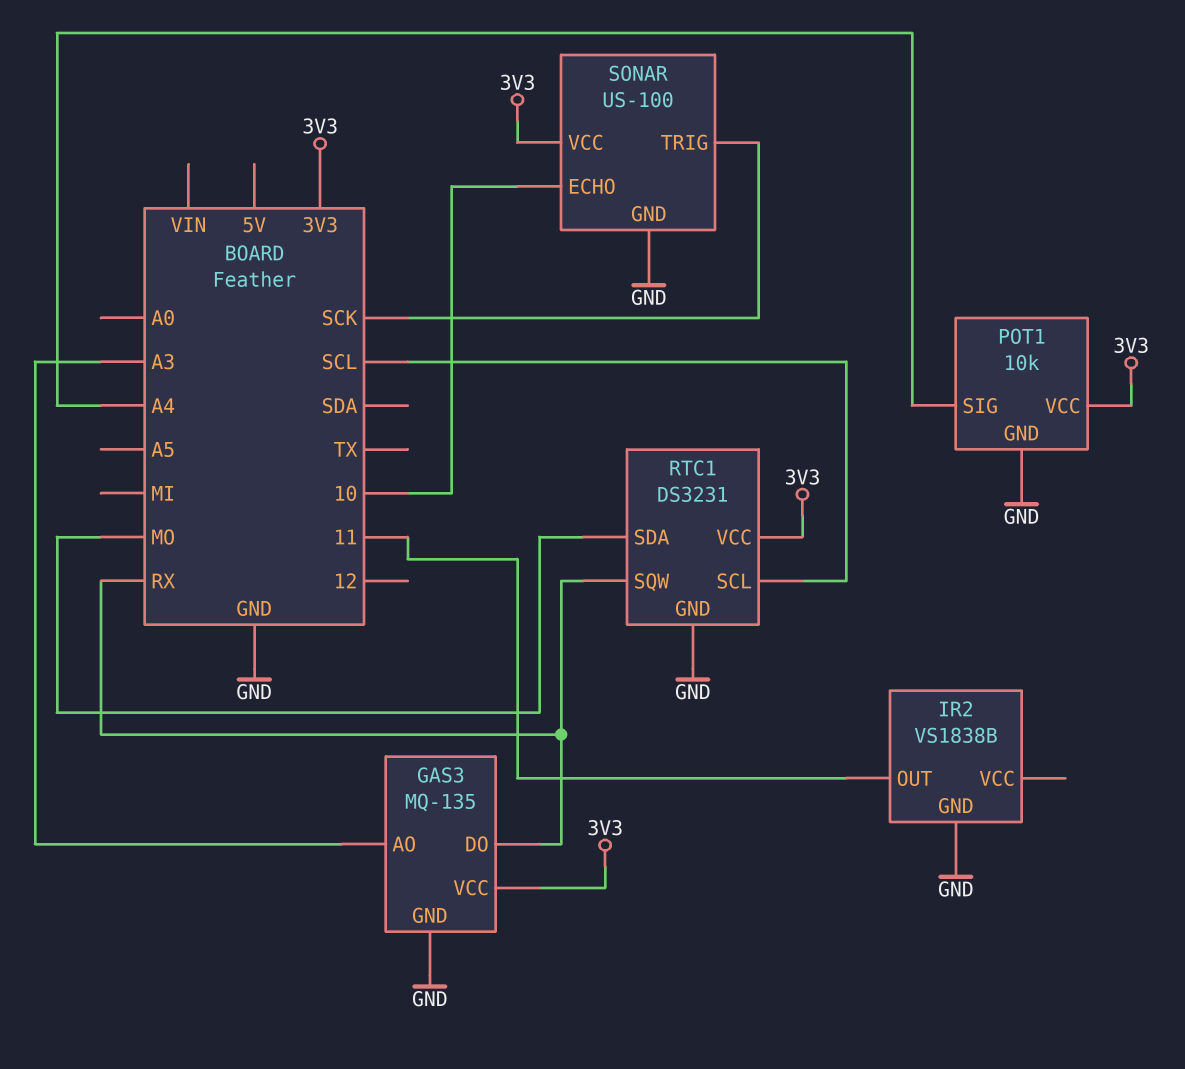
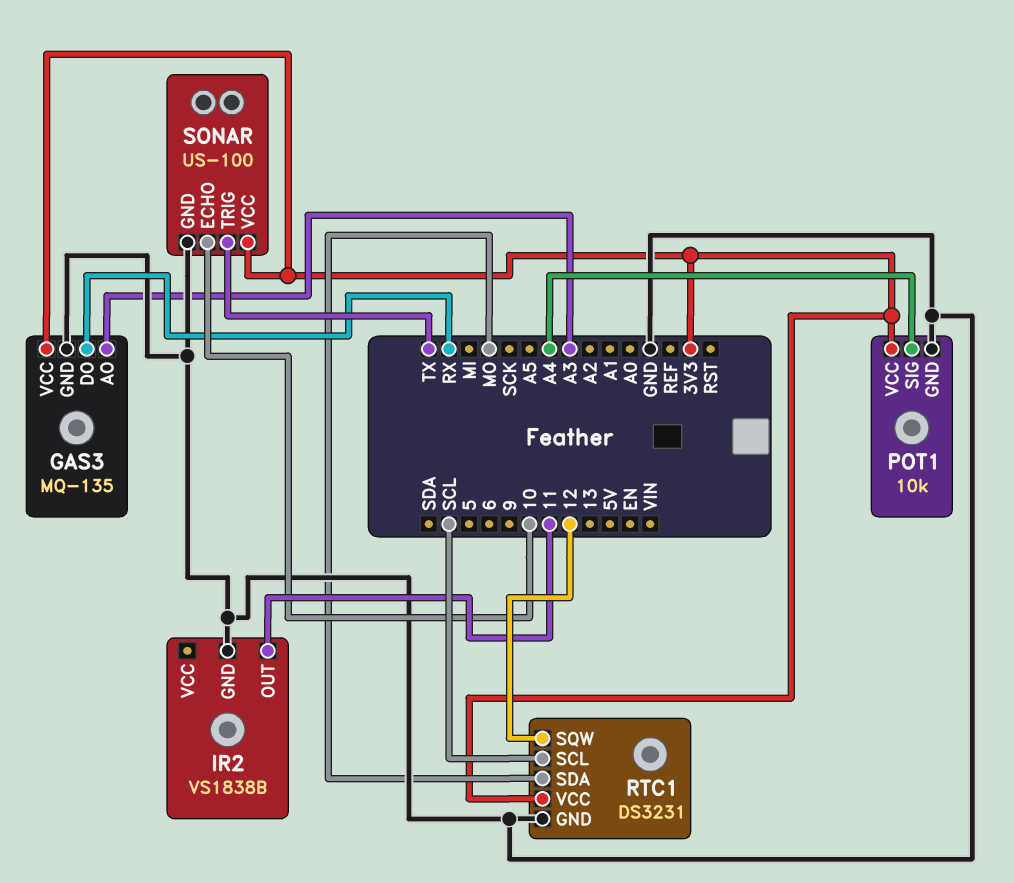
RTC1 pin SQW: RX -> 12
SONAR pin TRIG: SCK -> TX

